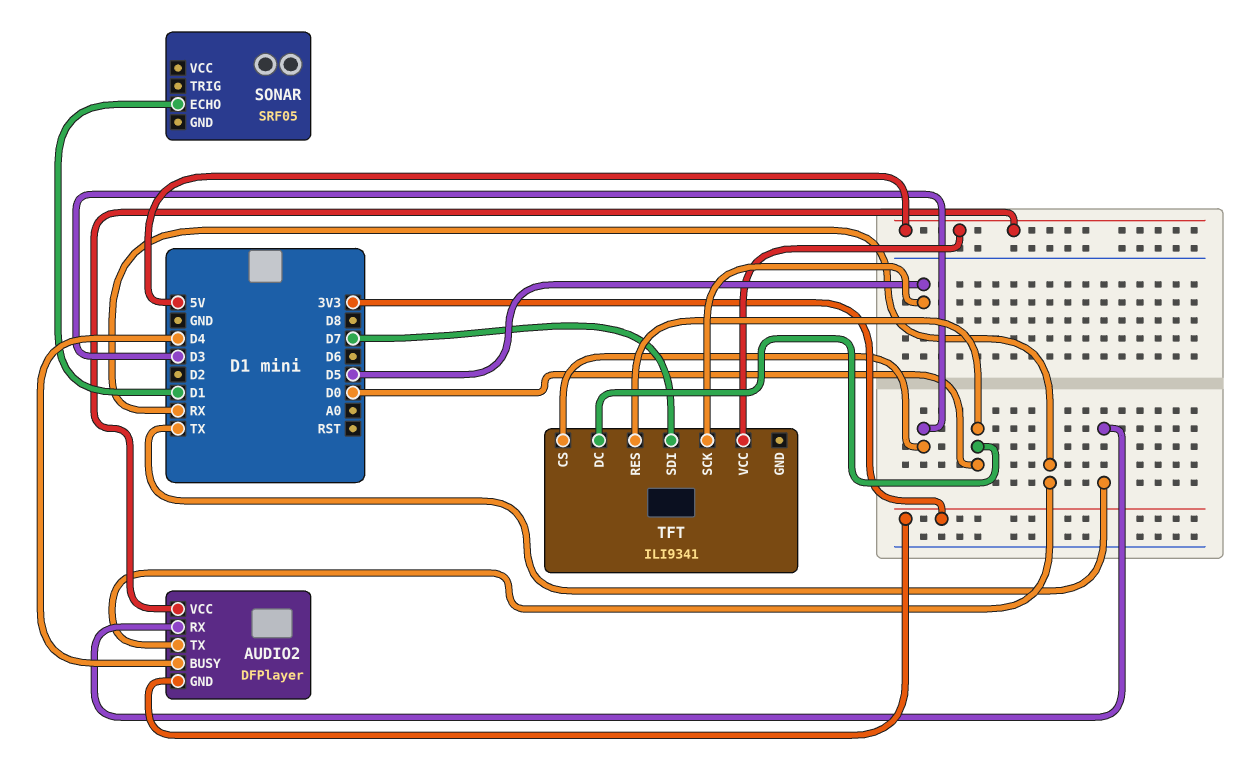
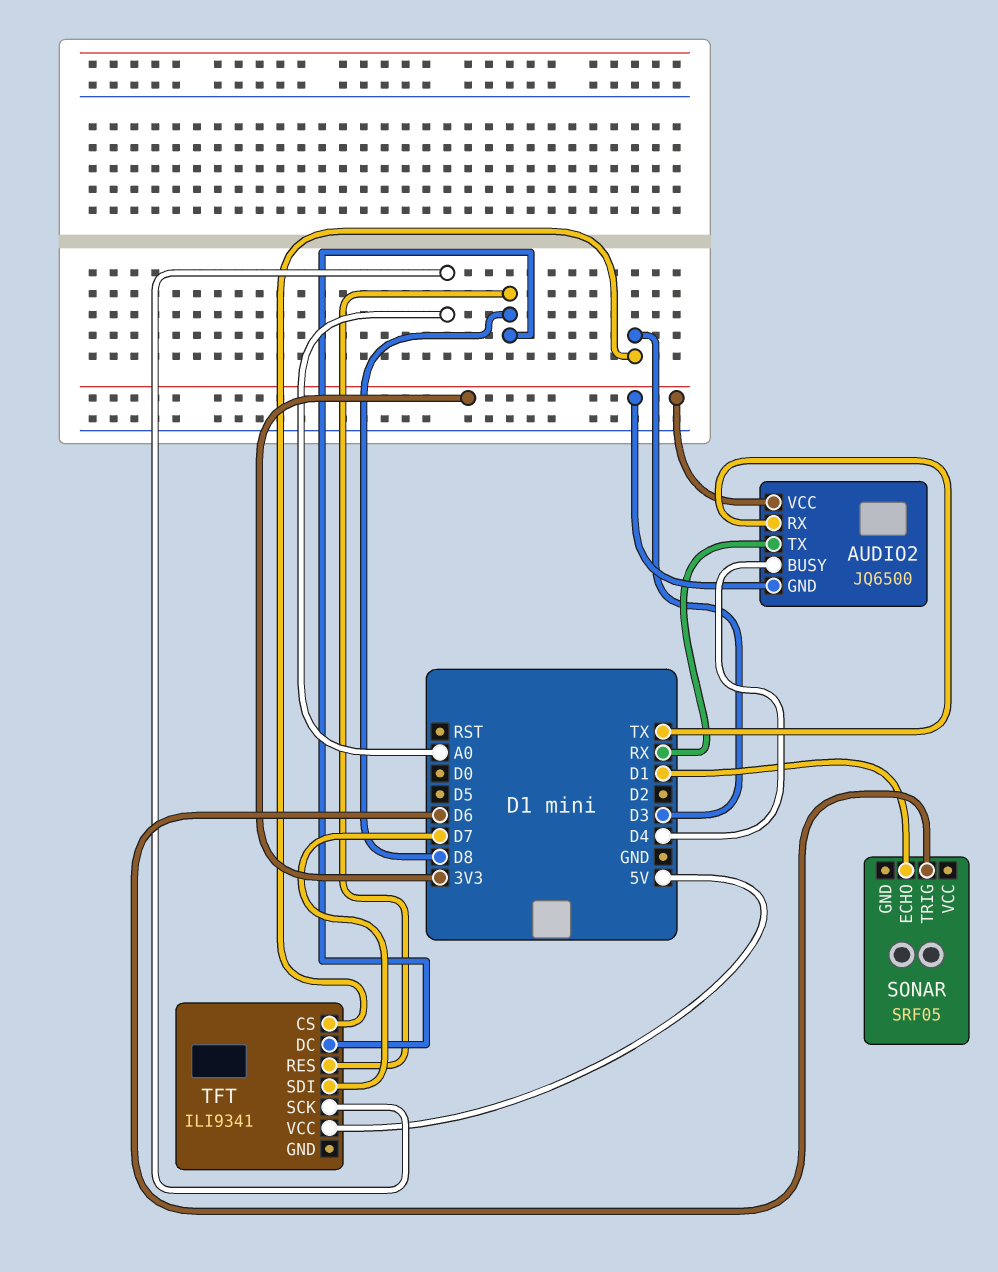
AUDIO2: DFPlayer -> JQ6500
AUDIO2 pin VCC: 5V -> 3V3
SONAR pin TRIG: none -> D6
TFT pin DC: D0 -> D8
TFT pin RES: D0 -> D8
TFT pin SCK: D5 -> A0

